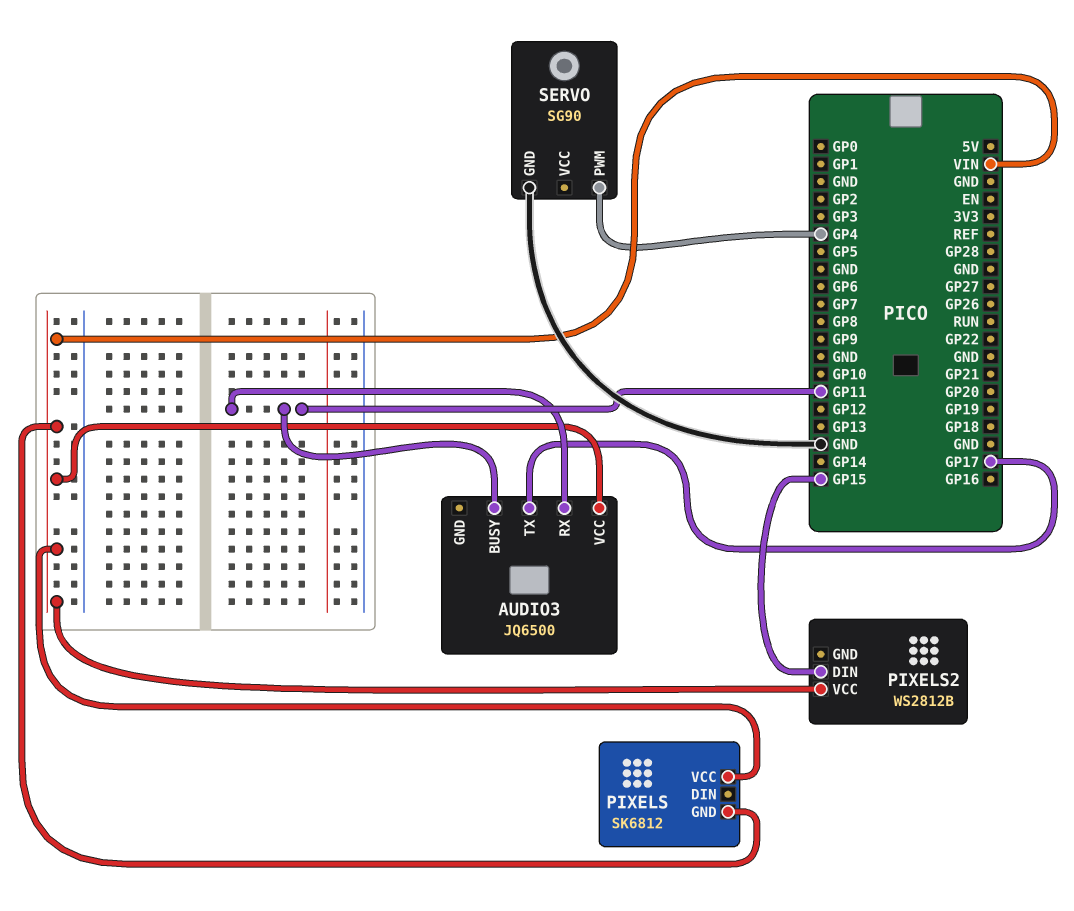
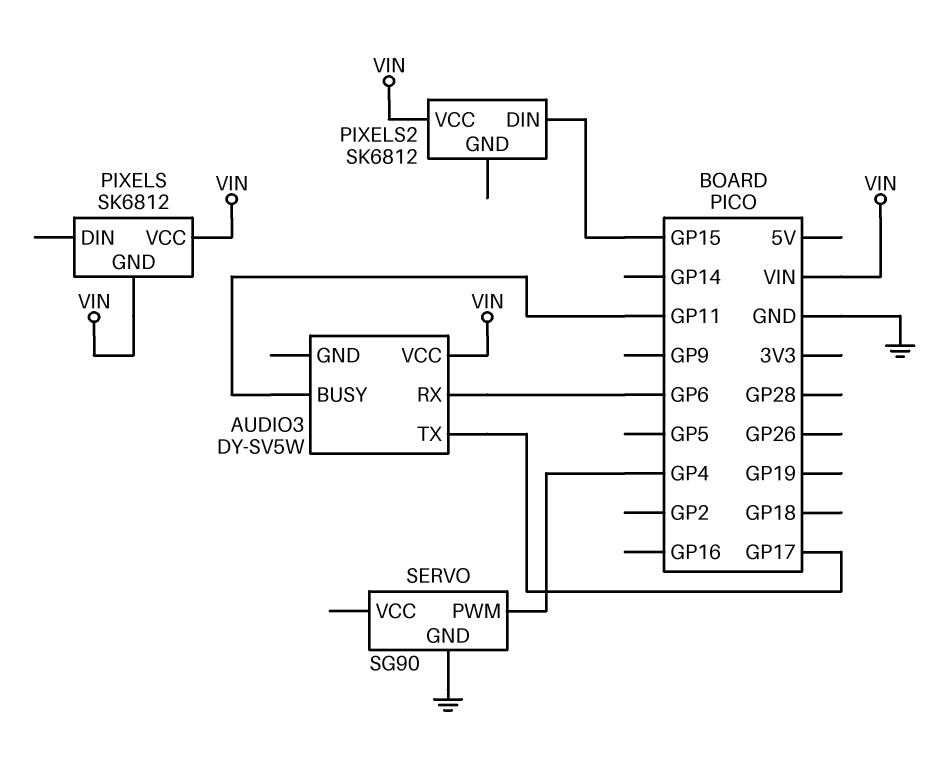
AUDIO3: JQ6500 -> DY-SV5W
AUDIO3 pin RX: GP11 -> GP6
PIXELS2: WS2812B -> SK6812

